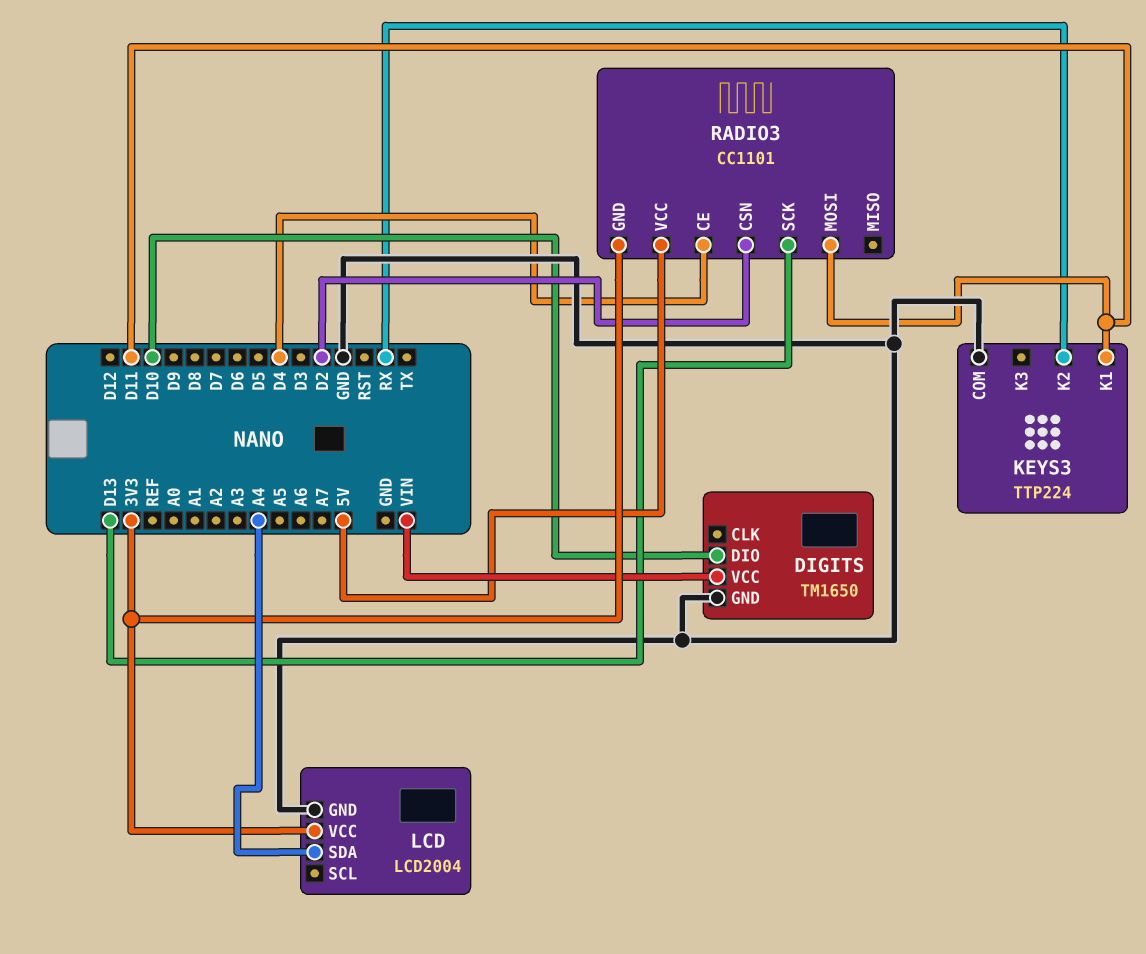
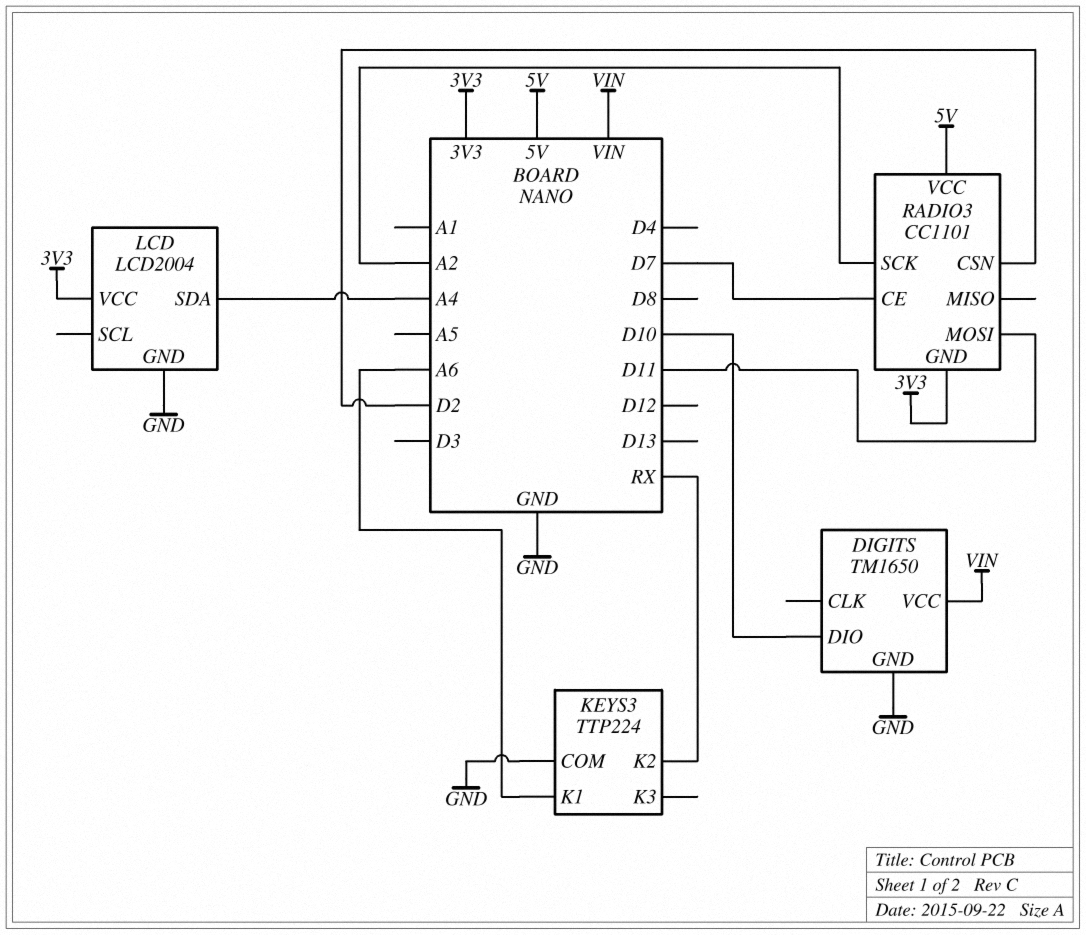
KEYS3 pin K1: D11 -> A6
RADIO3 pin CE: D4 -> D7
RADIO3 pin SCK: D13 -> A2

